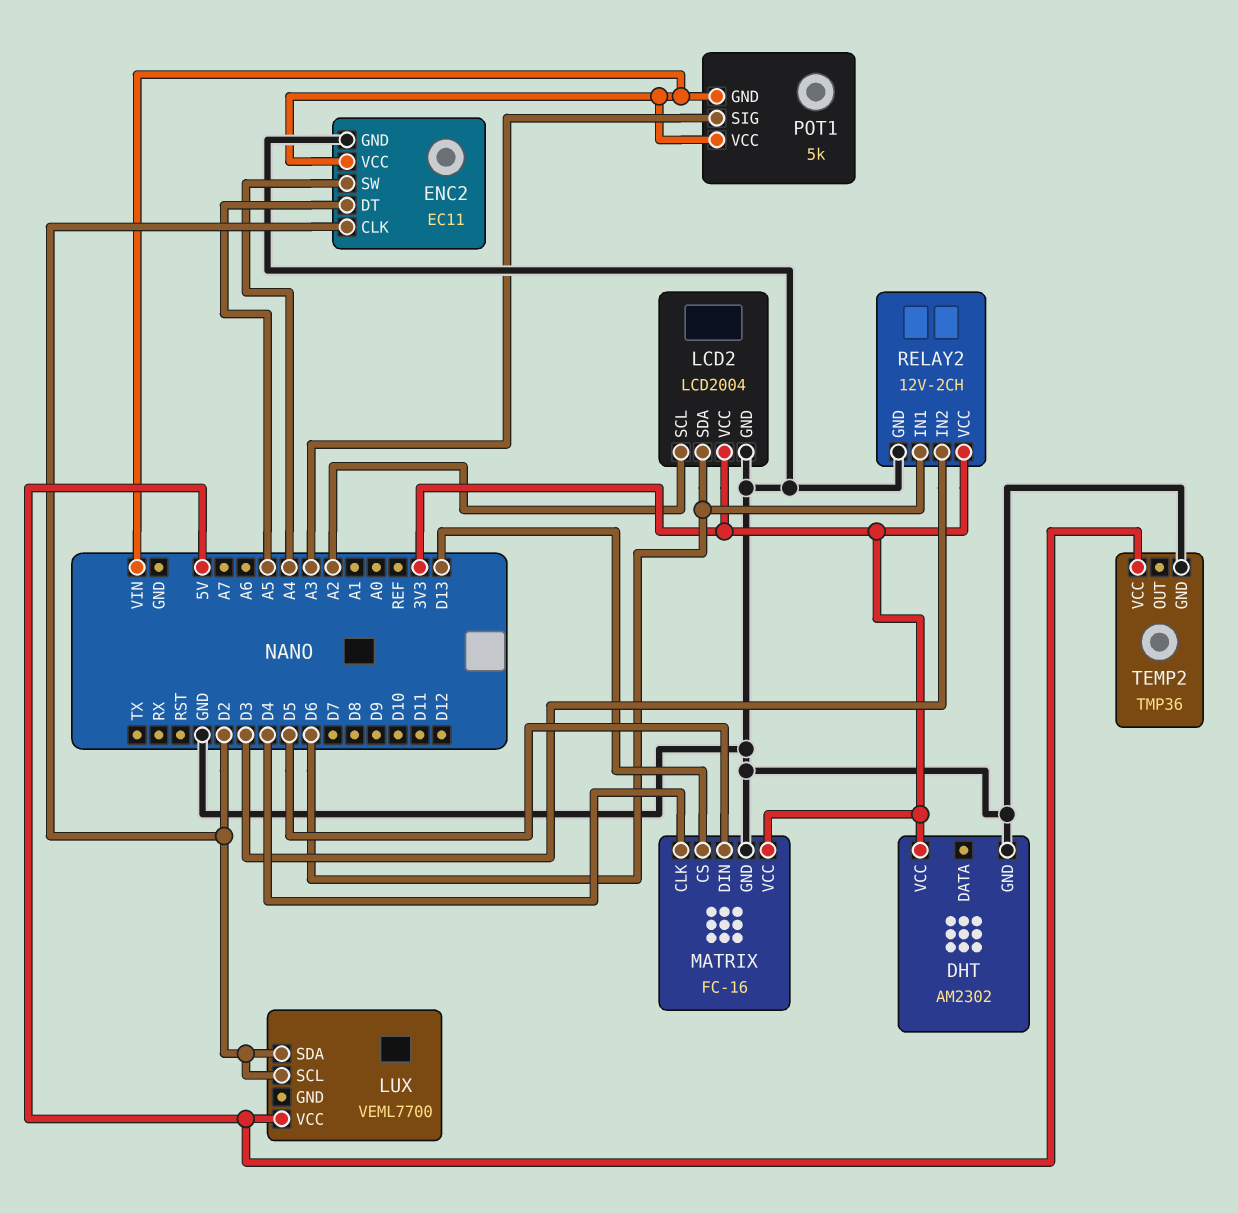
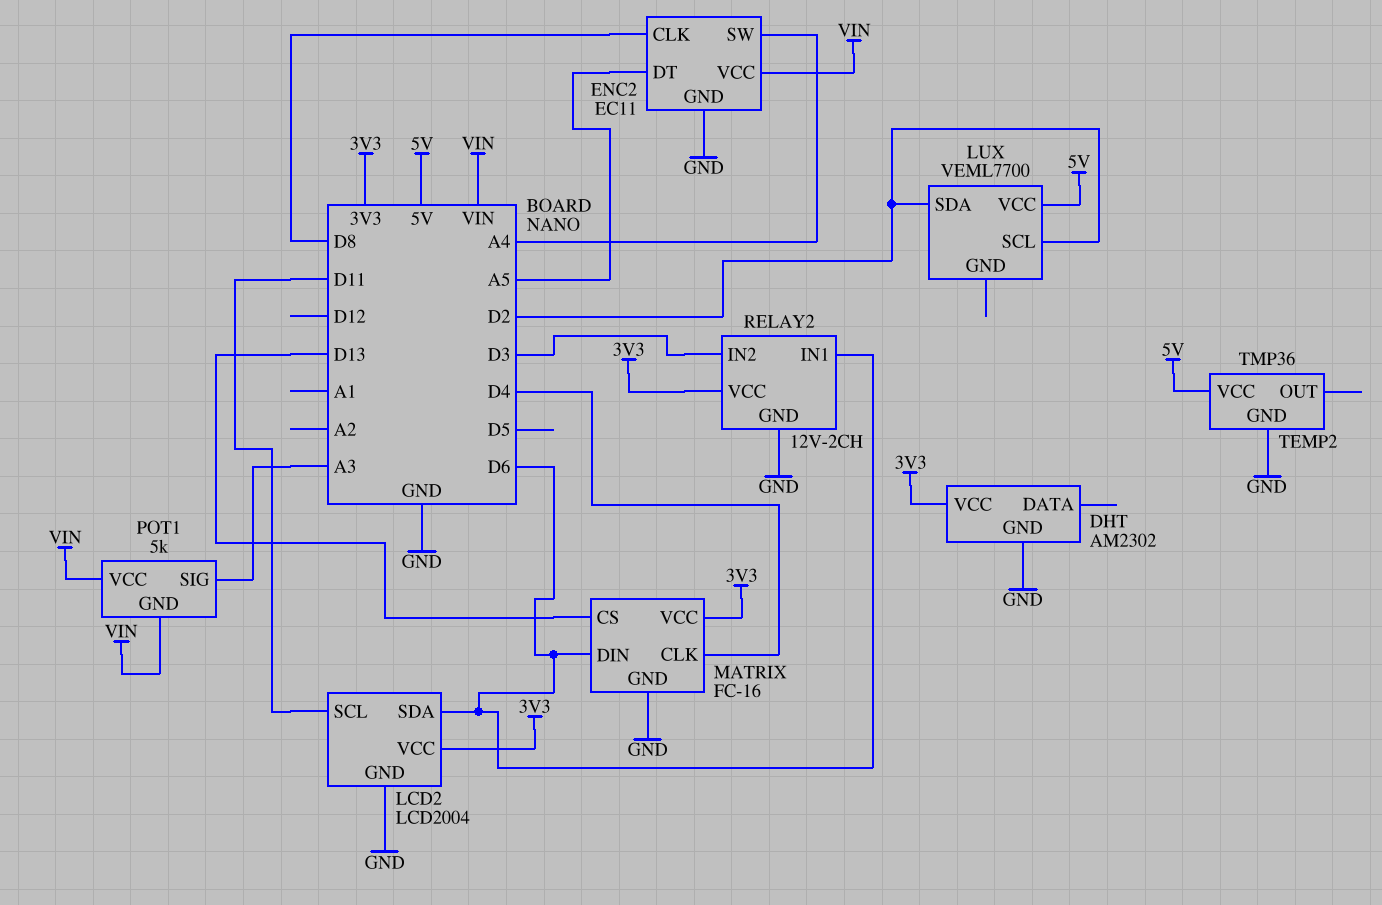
ENC2 pin CLK: D2 -> D8
LCD2 pin SCL: A2 -> D11
MATRIX pin DIN: D5 -> D6

